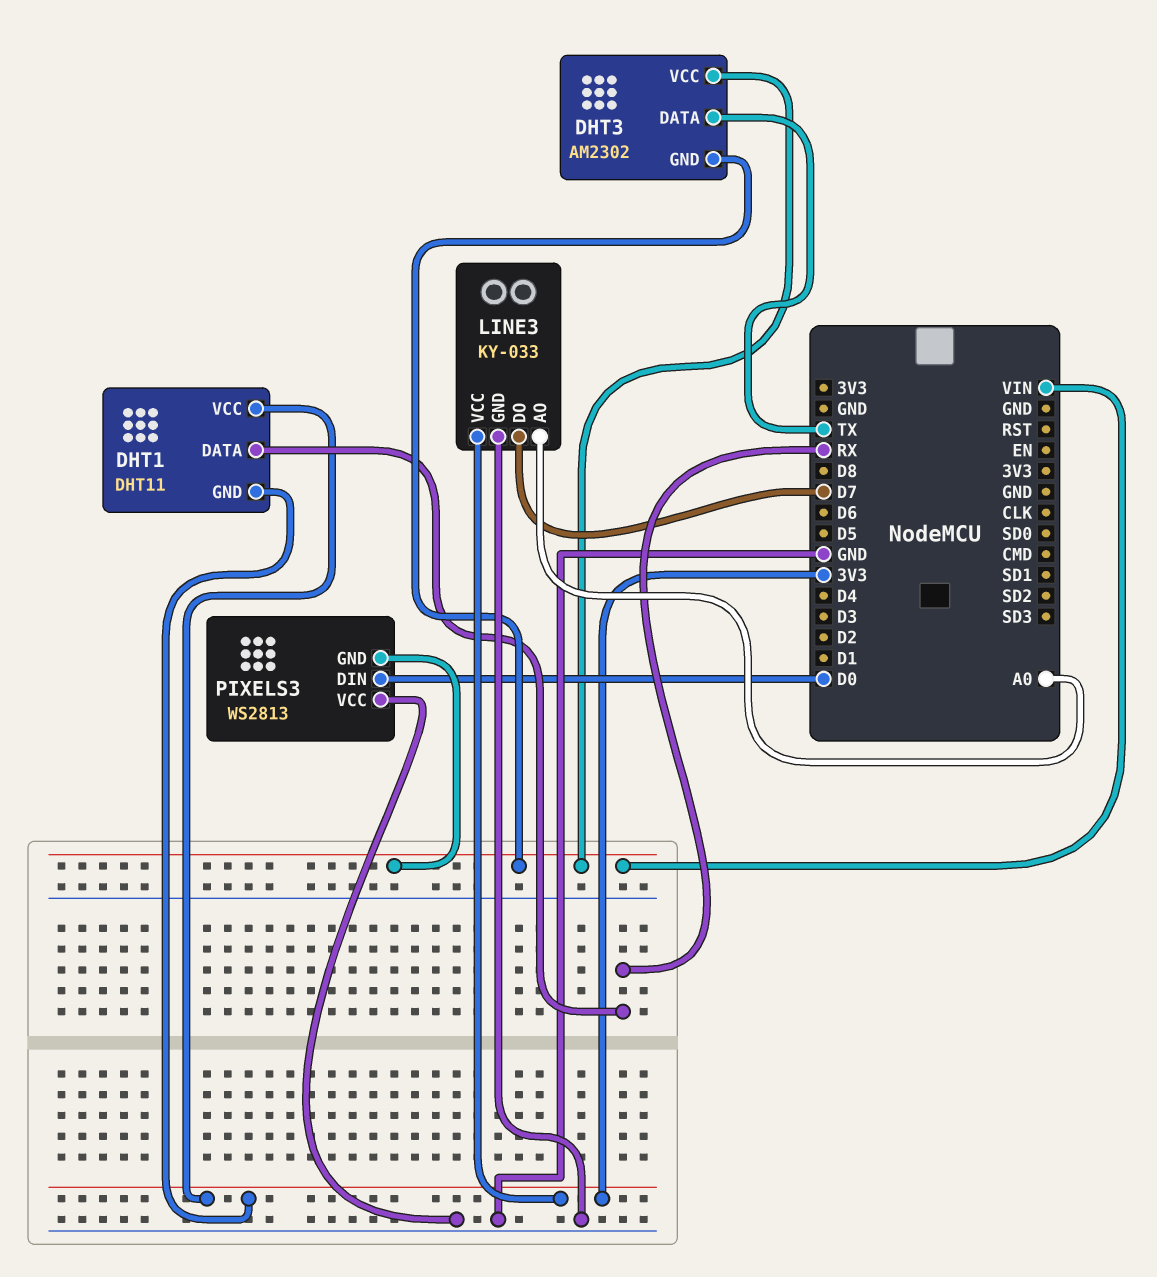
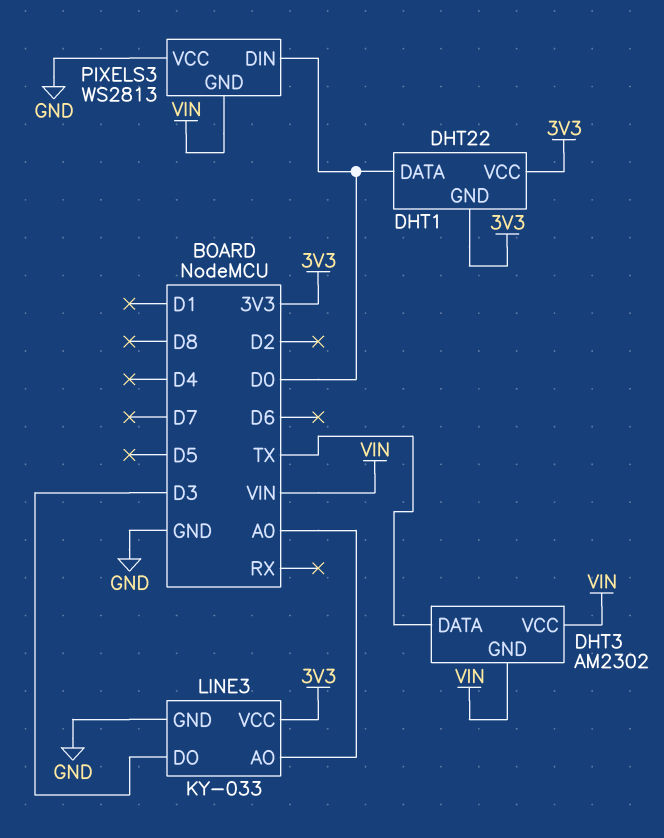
DHT1: DHT11 -> DHT22
DHT1 pin DATA: RX -> D0
LINE3 pin DO: D7 -> D3

